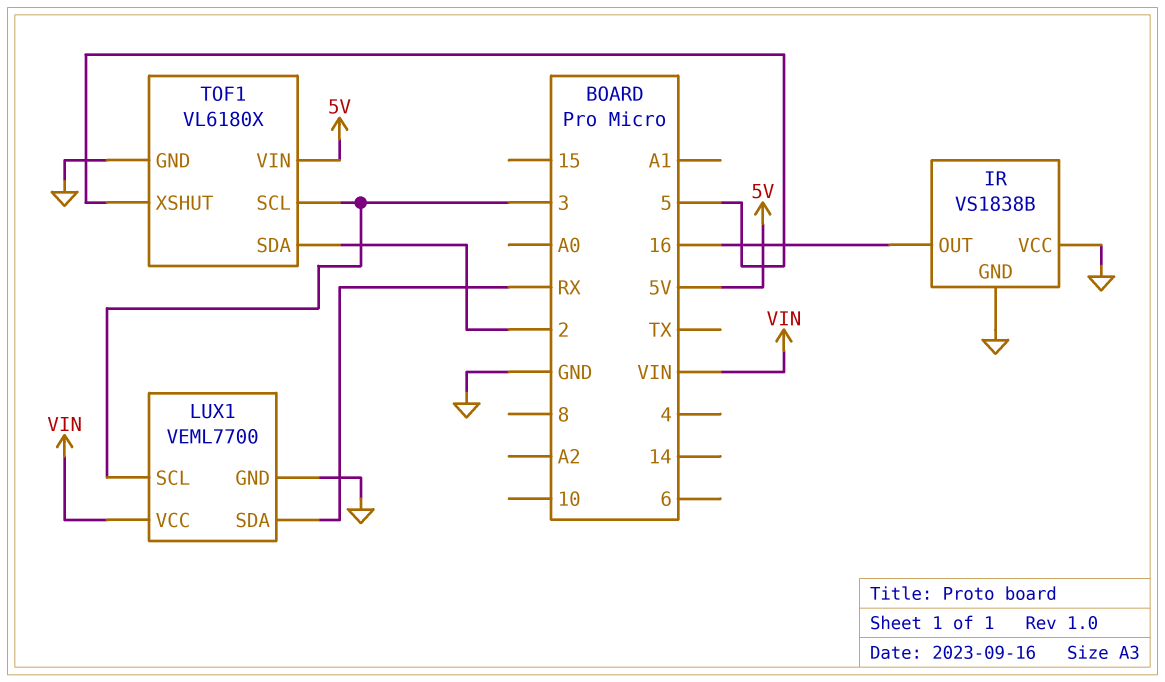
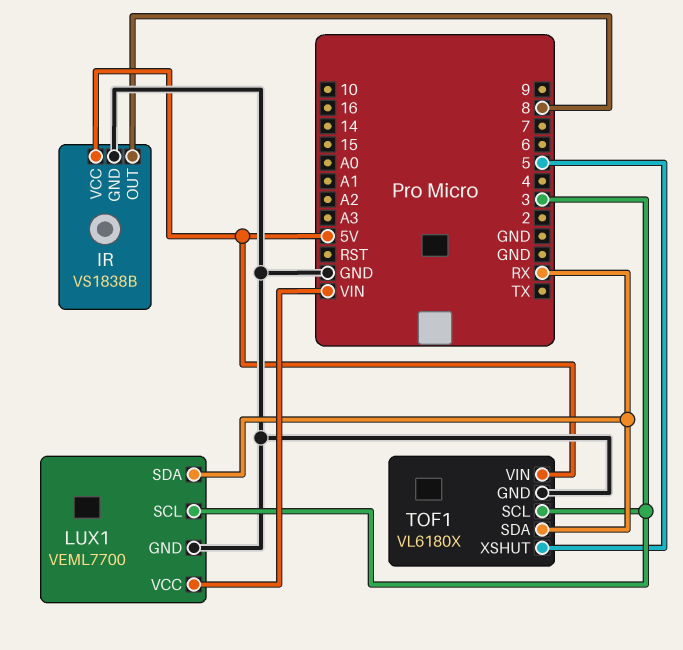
IR pin OUT: 16 -> 8
IR pin VCC: GND -> 5V
TOF1 pin SDA: 2 -> RX

